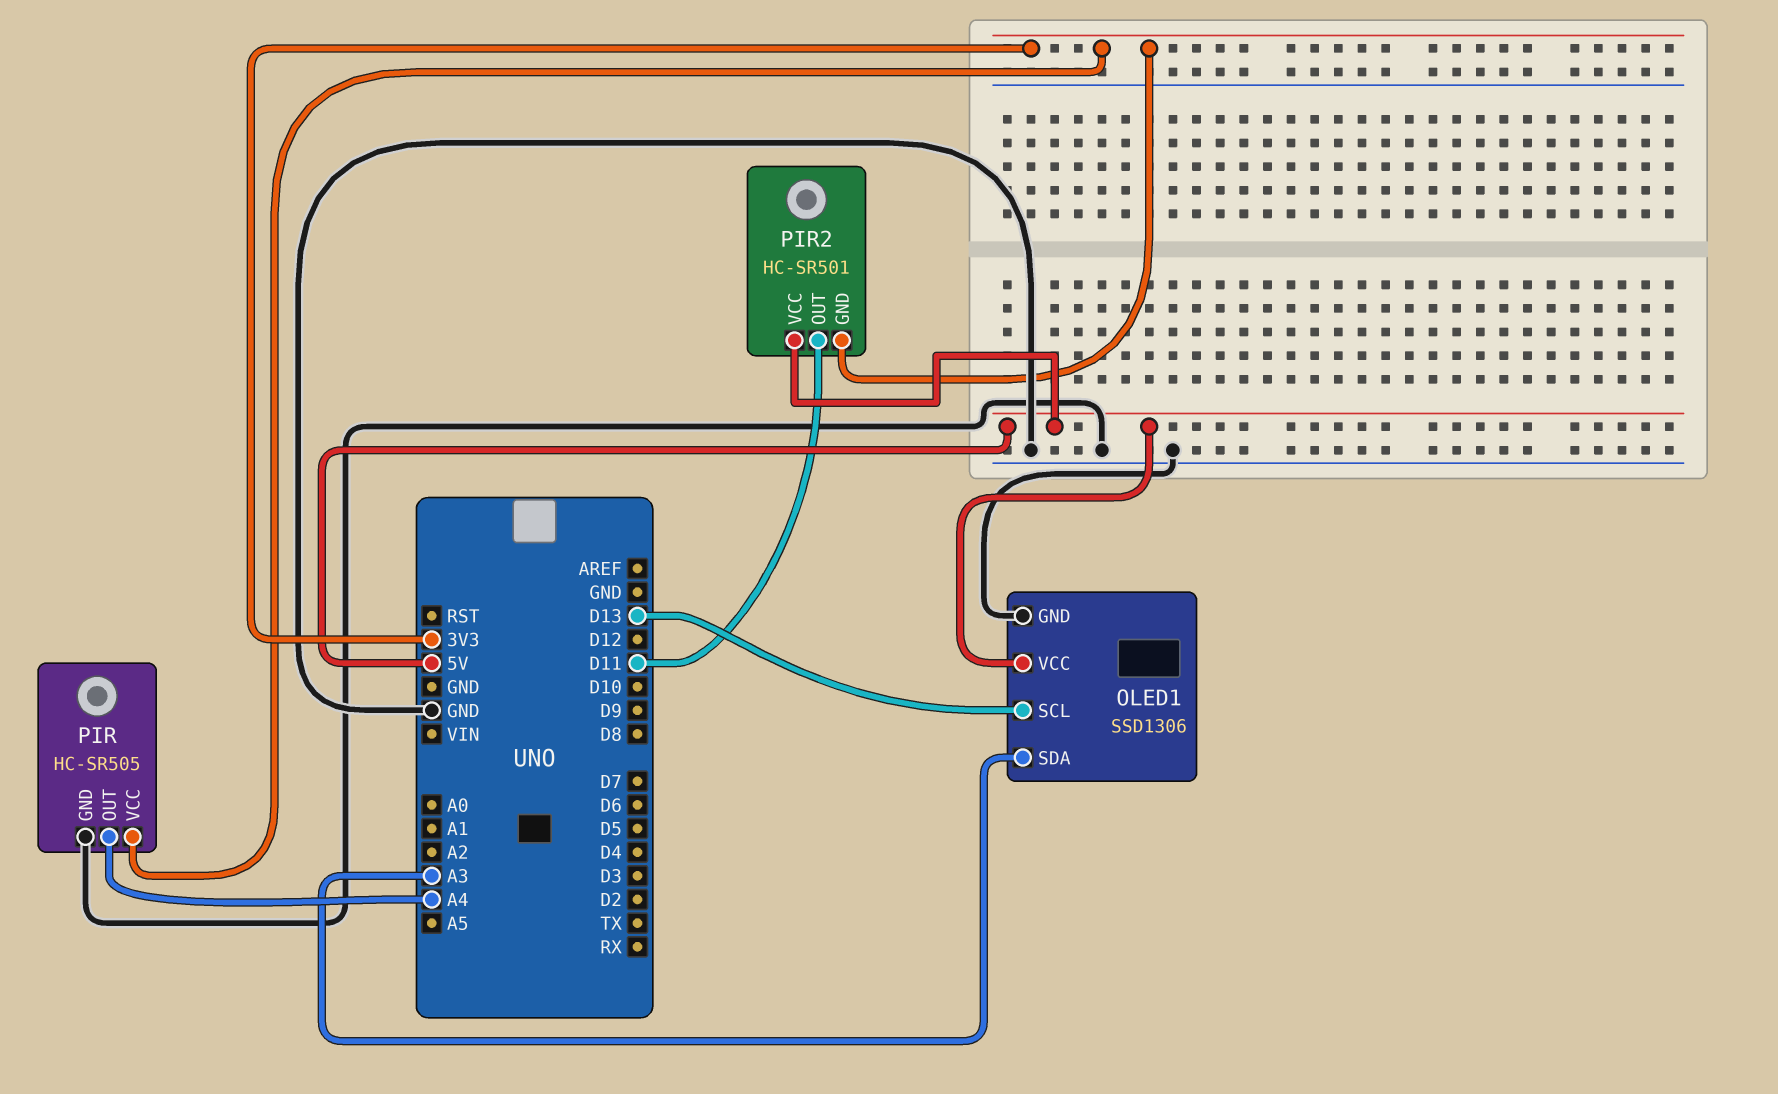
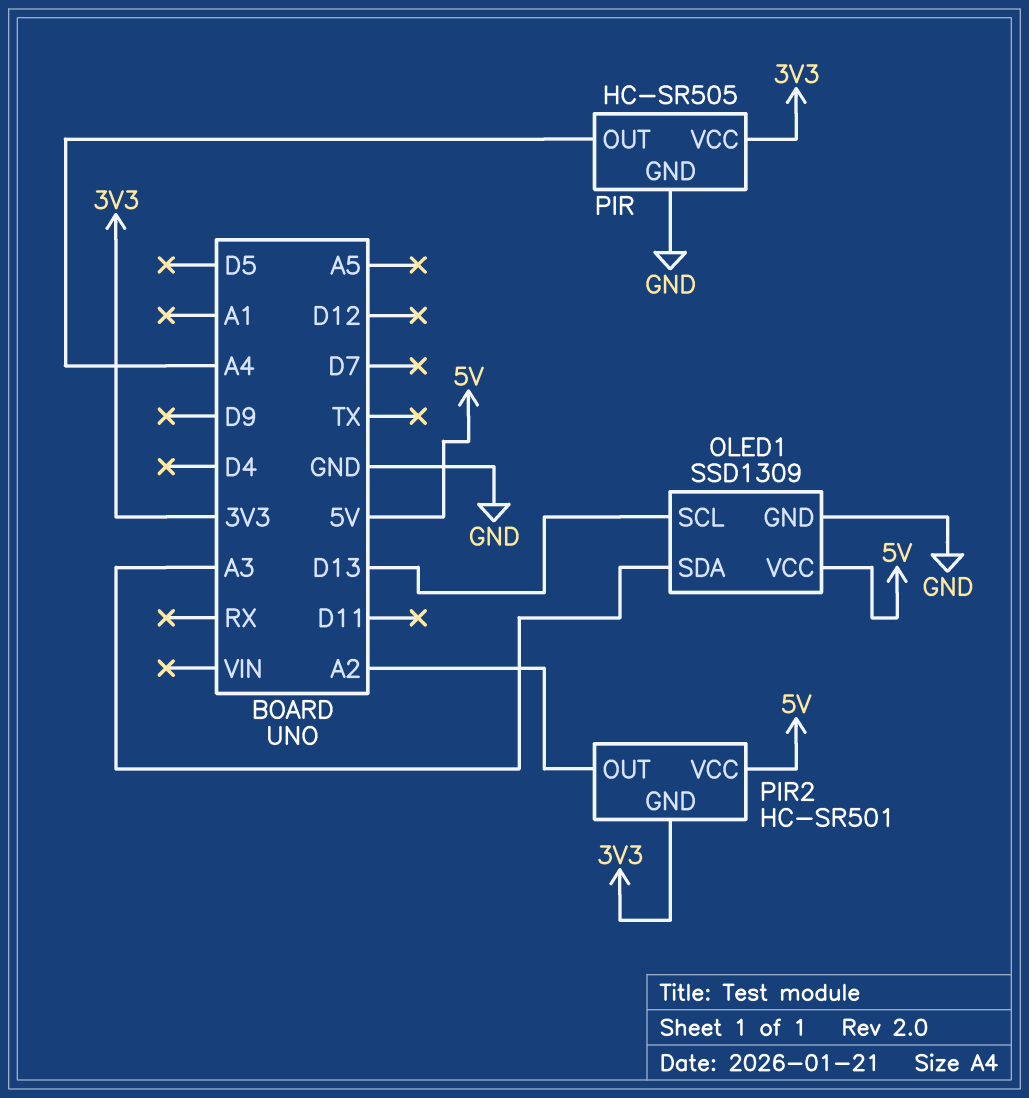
OLED1: SSD1306 -> SSD1309
PIR2 pin OUT: D11 -> A2

